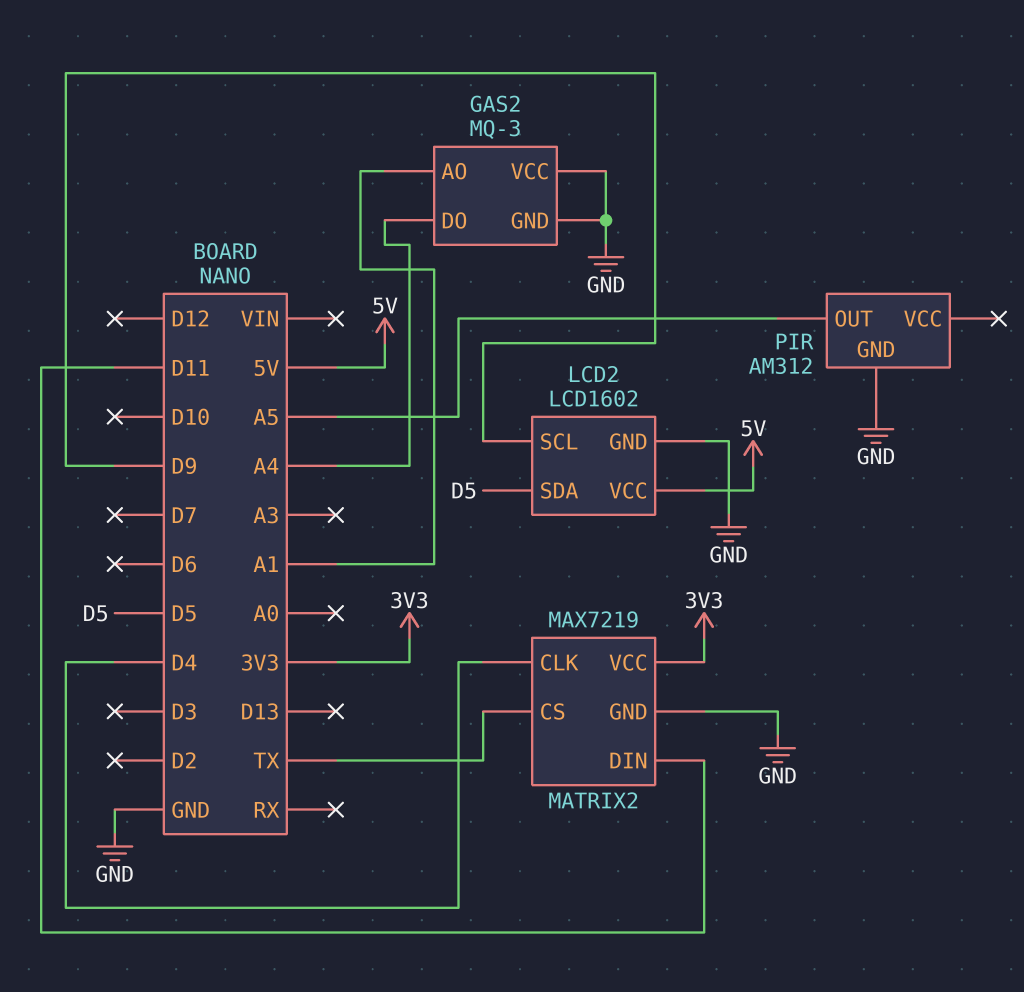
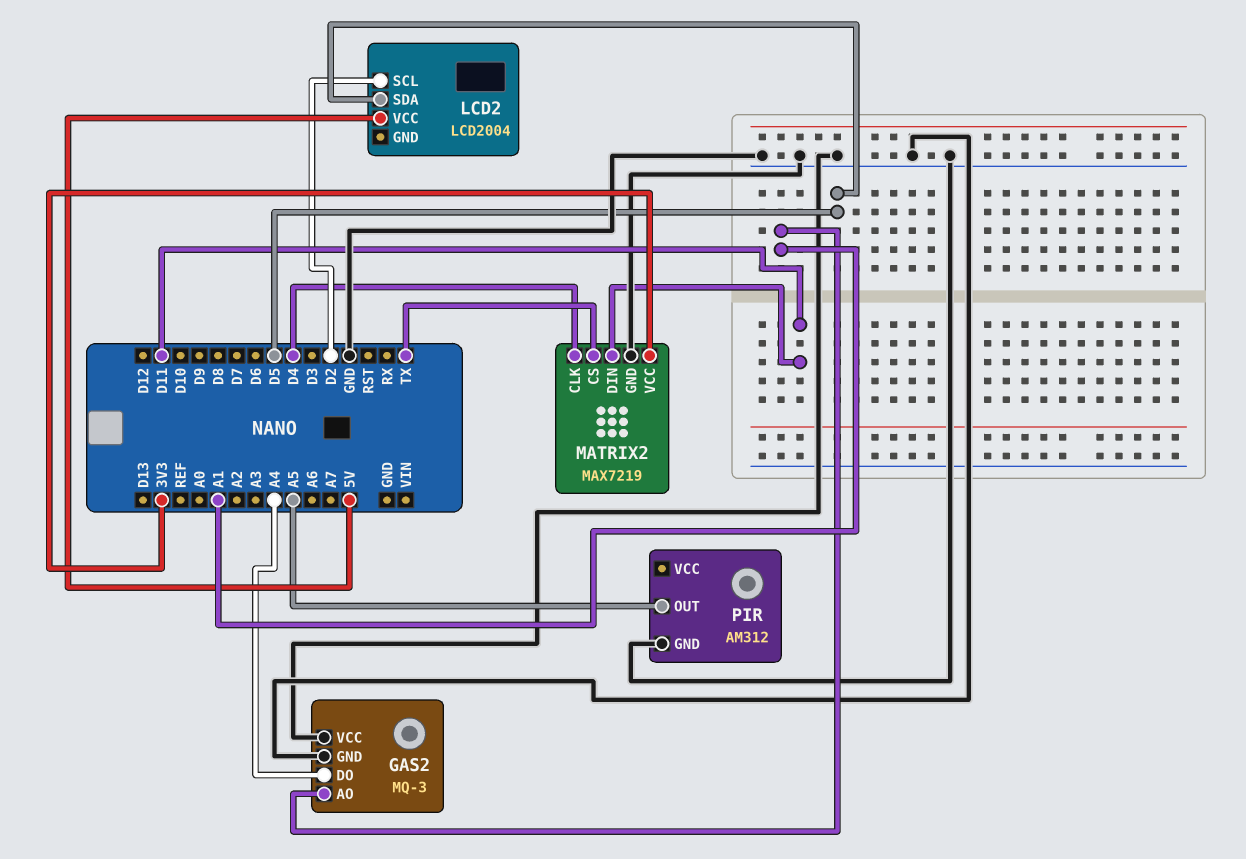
LCD2: LCD1602 -> LCD2004
LCD2 pin GND: GND -> none
LCD2 pin SCL: D9 -> D2

